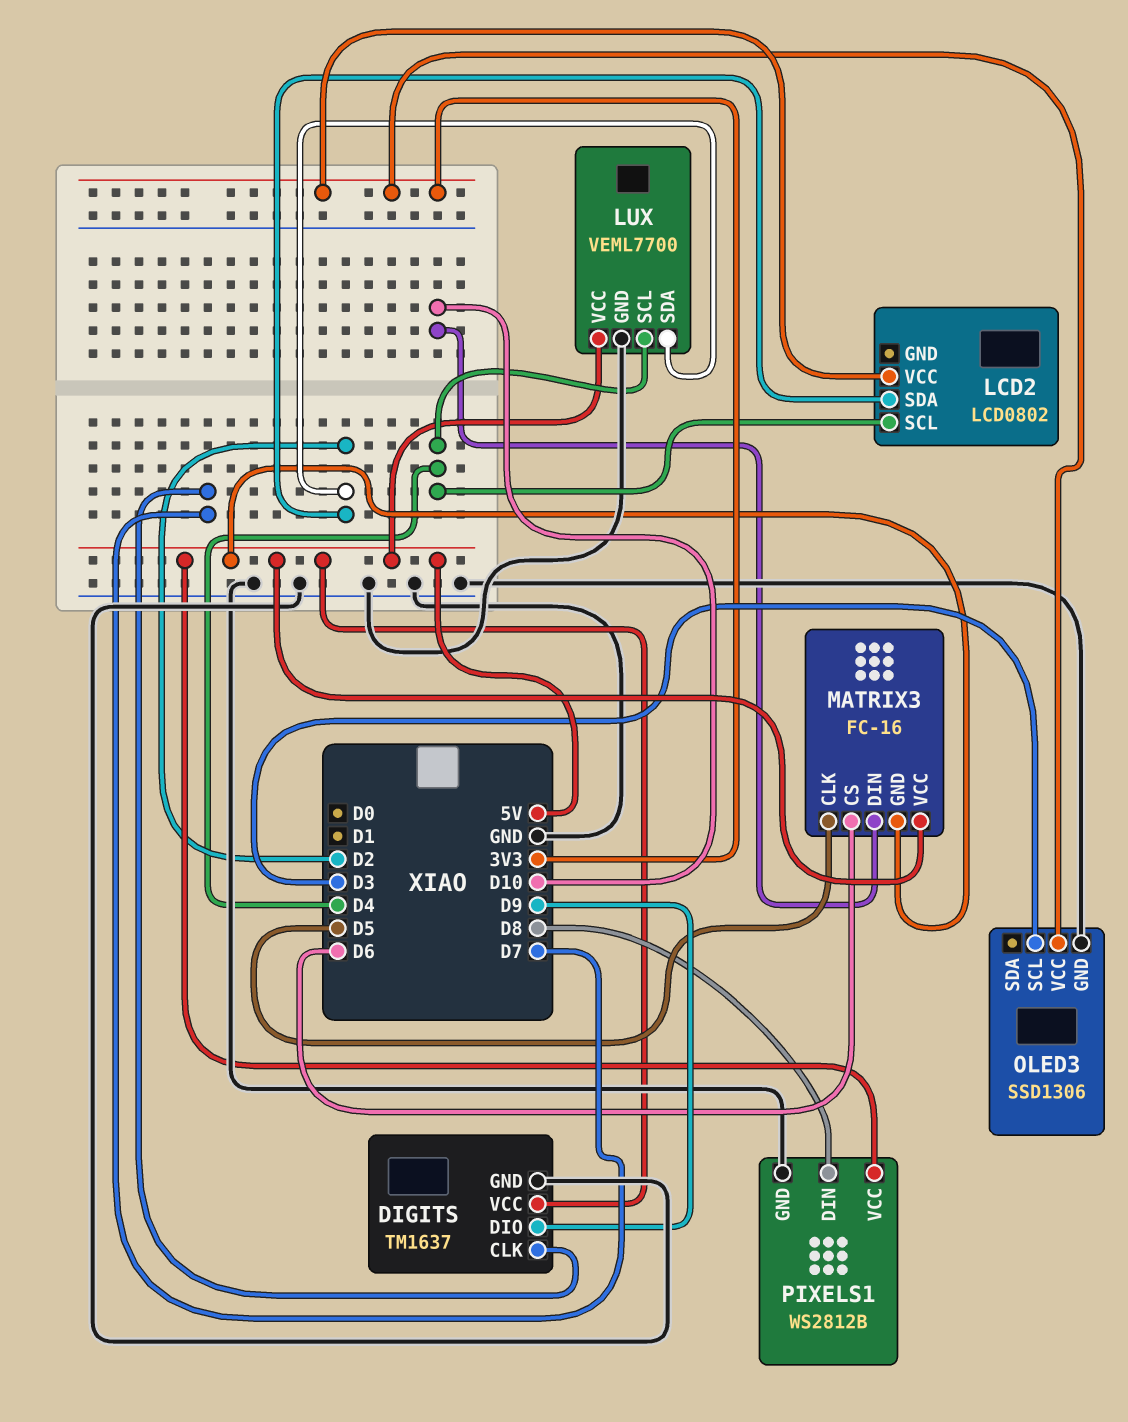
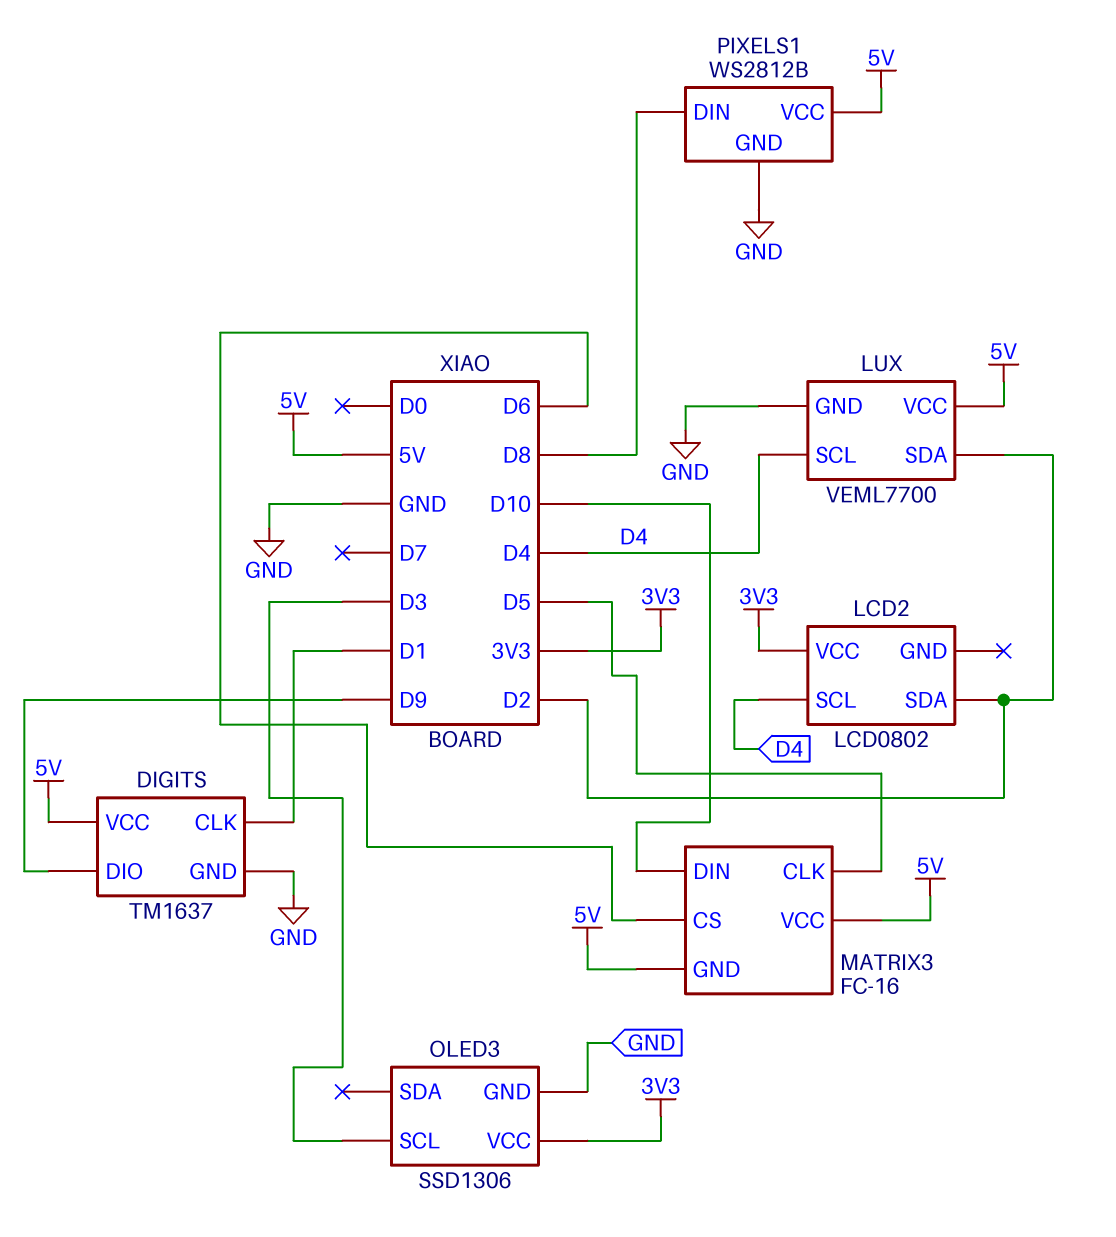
DIGITS pin CLK: D7 -> D1

